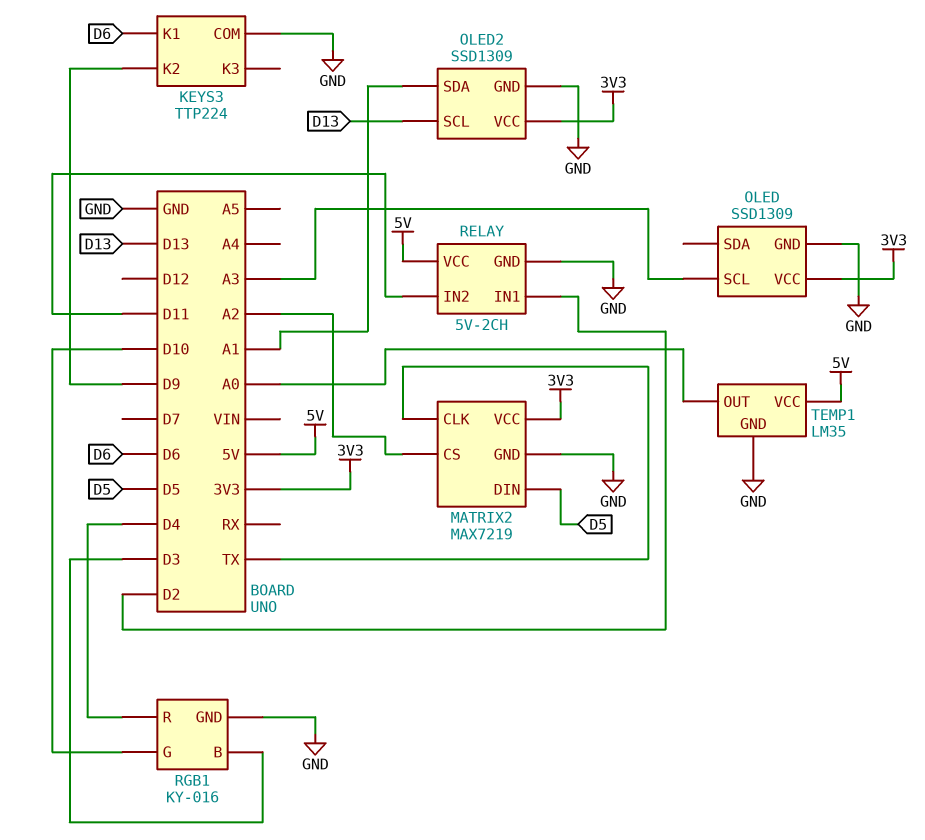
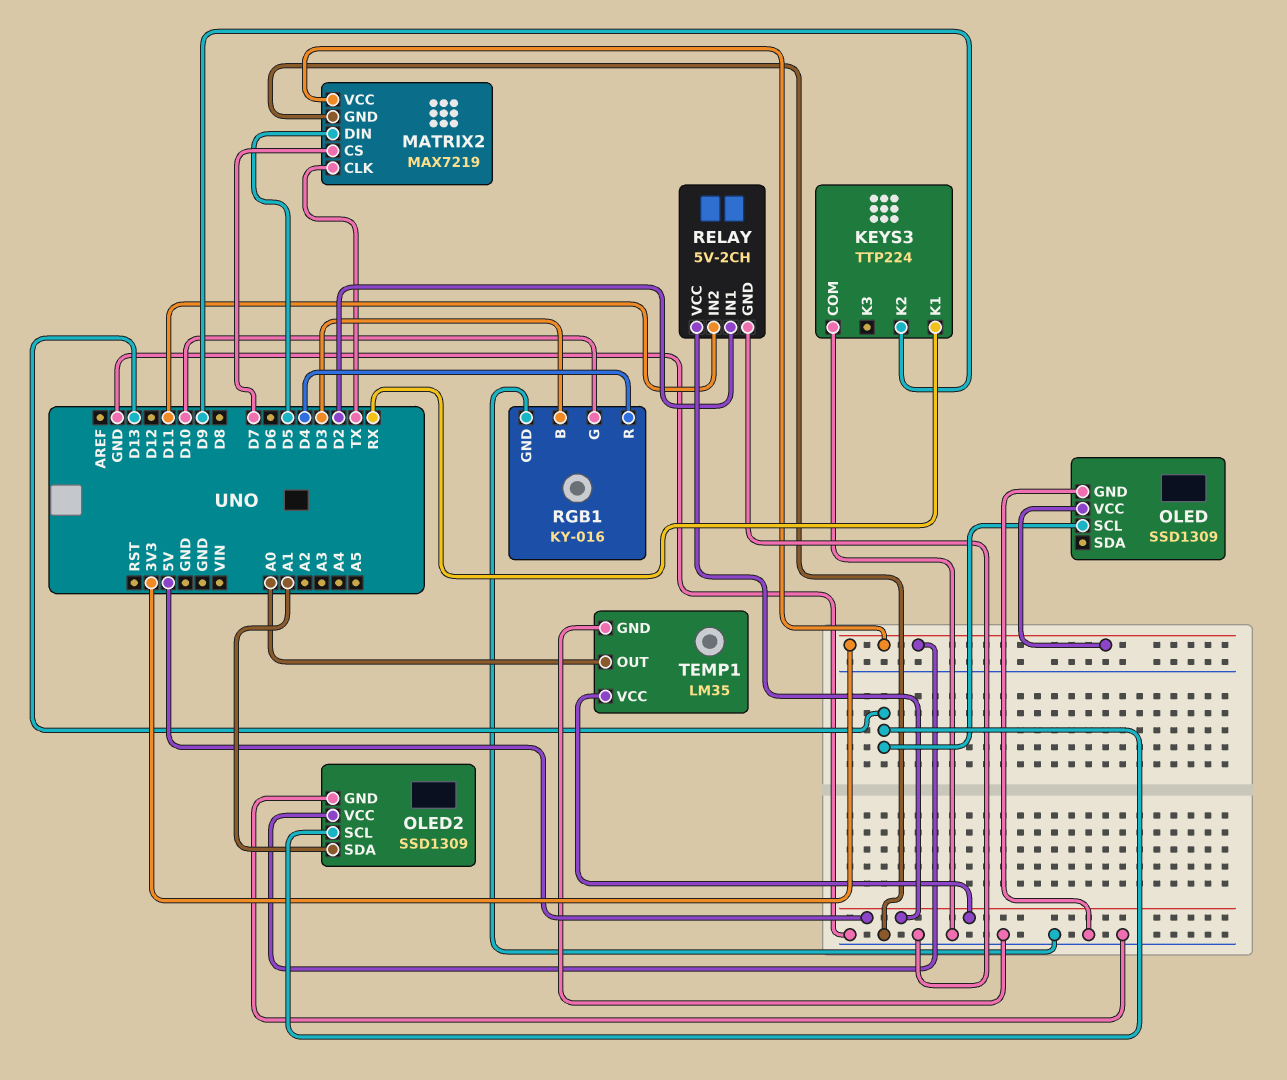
KEYS3 pin K1: D6 -> RX
MATRIX2 pin CS: A2 -> D7
OLED pin SCL: A3 -> D13

